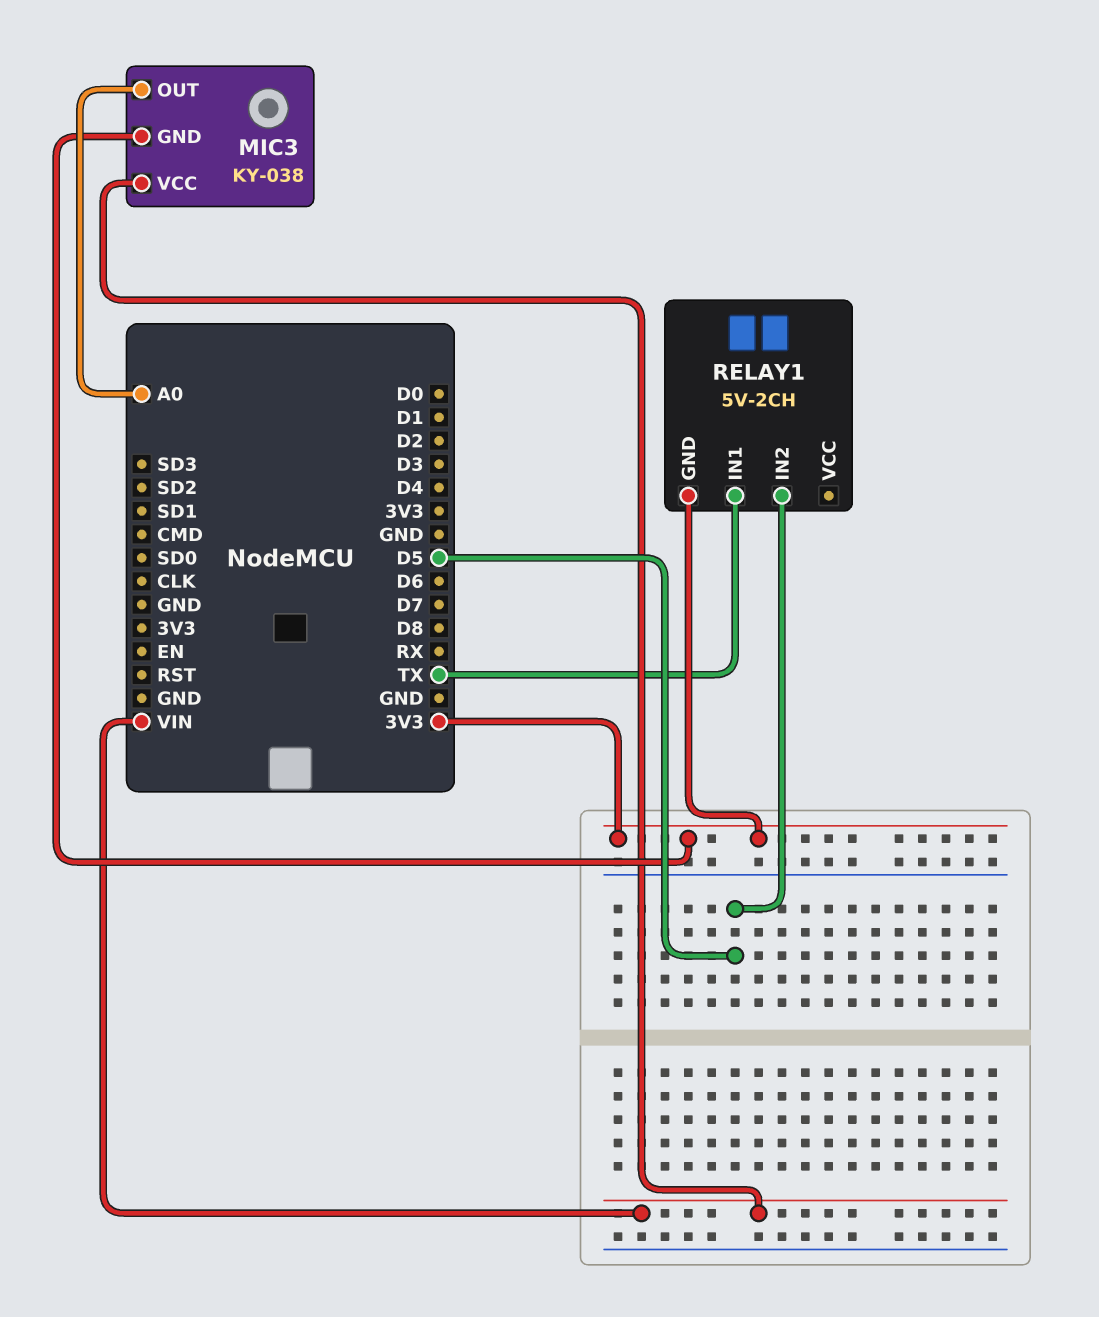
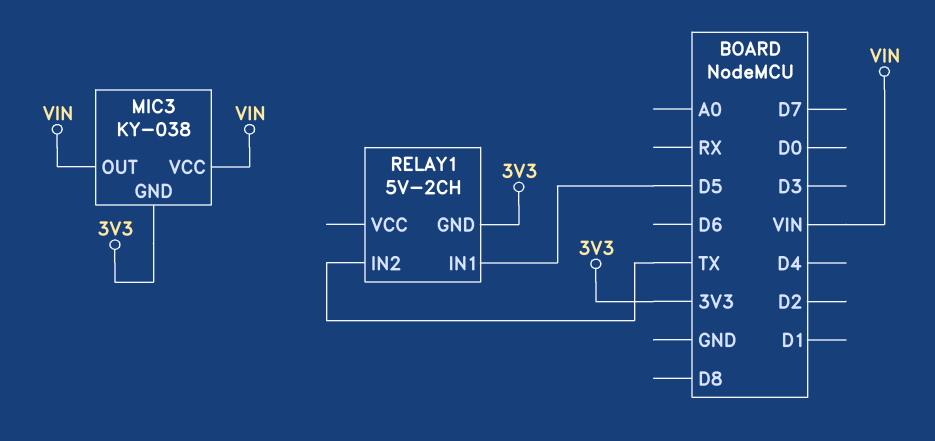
MIC3 pin OUT: A0 -> VIN
RELAY1 pin IN1: TX -> D5
RELAY1 pin IN2: D5 -> TX

